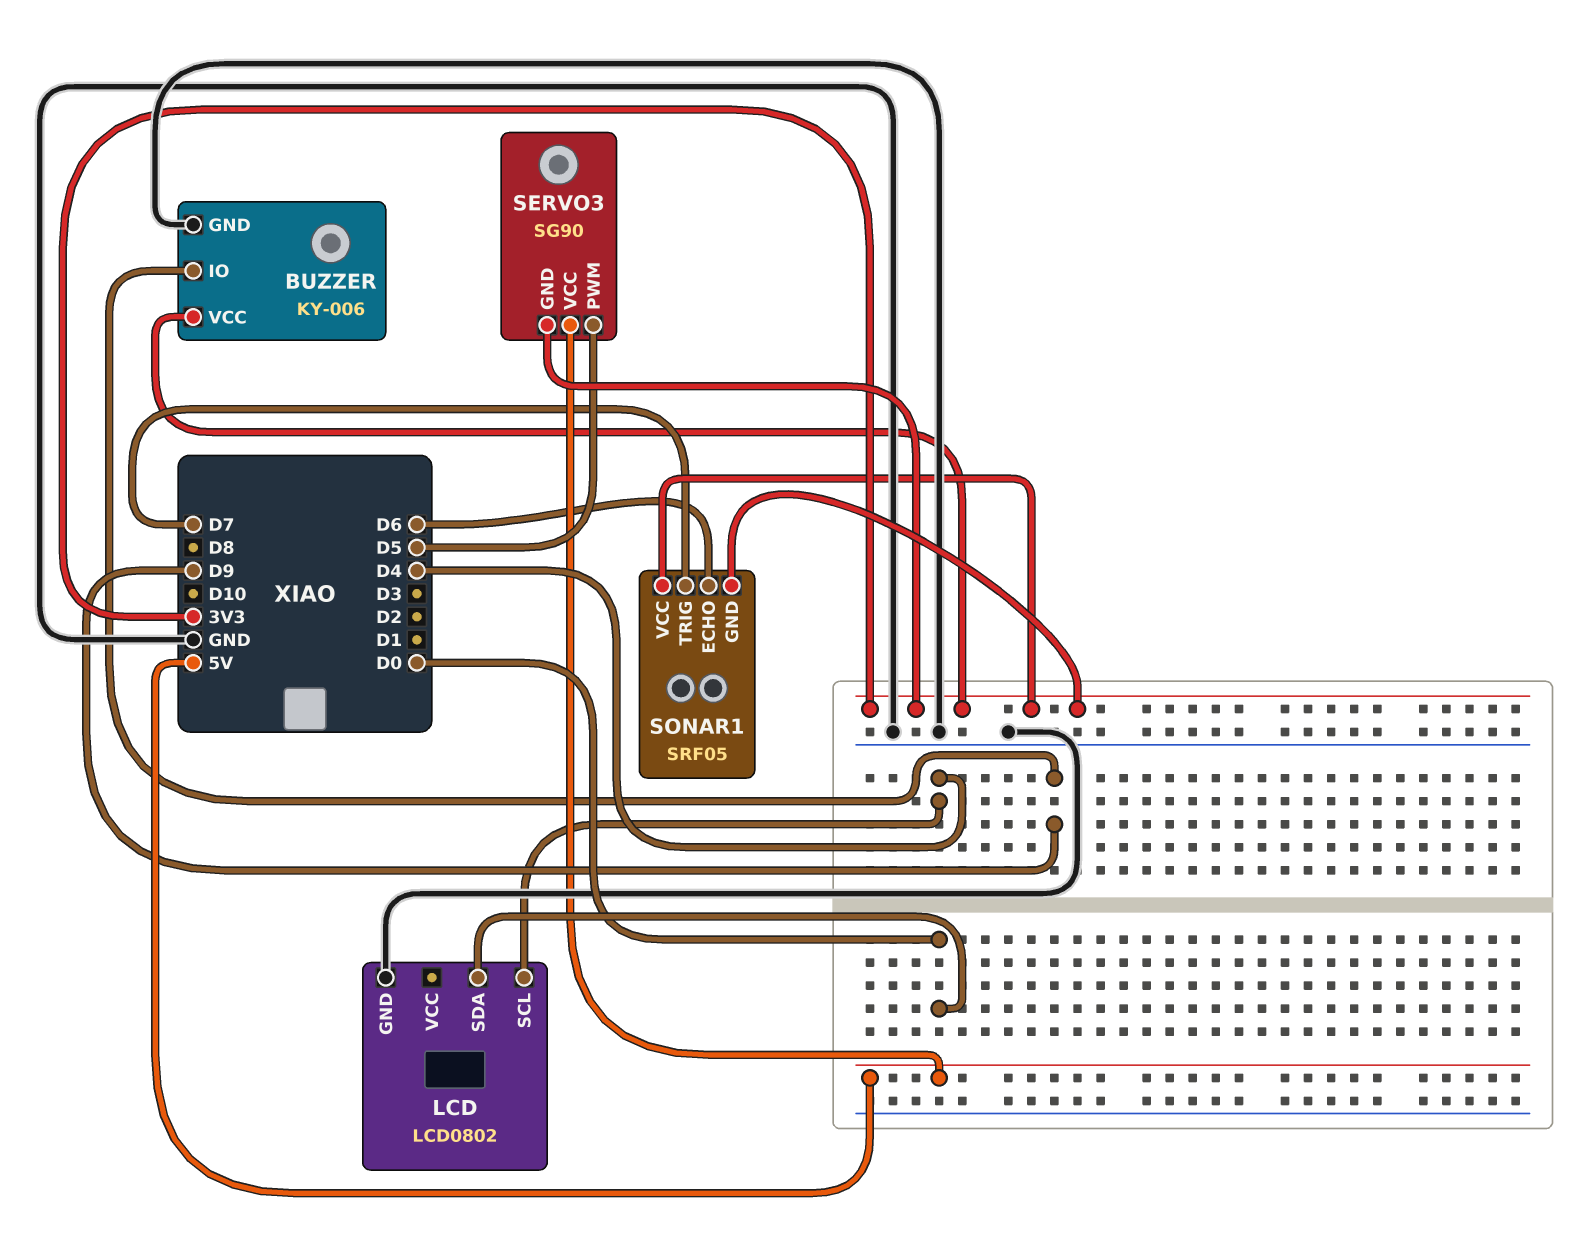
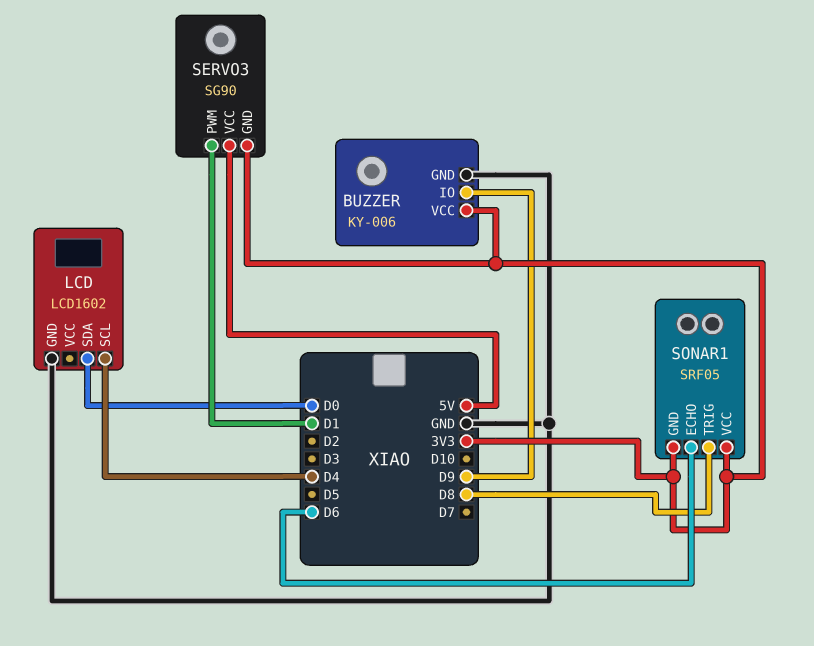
LCD: LCD0802 -> LCD1602
SERVO3 pin PWM: D5 -> D1
SONAR1 pin TRIG: D7 -> D8

